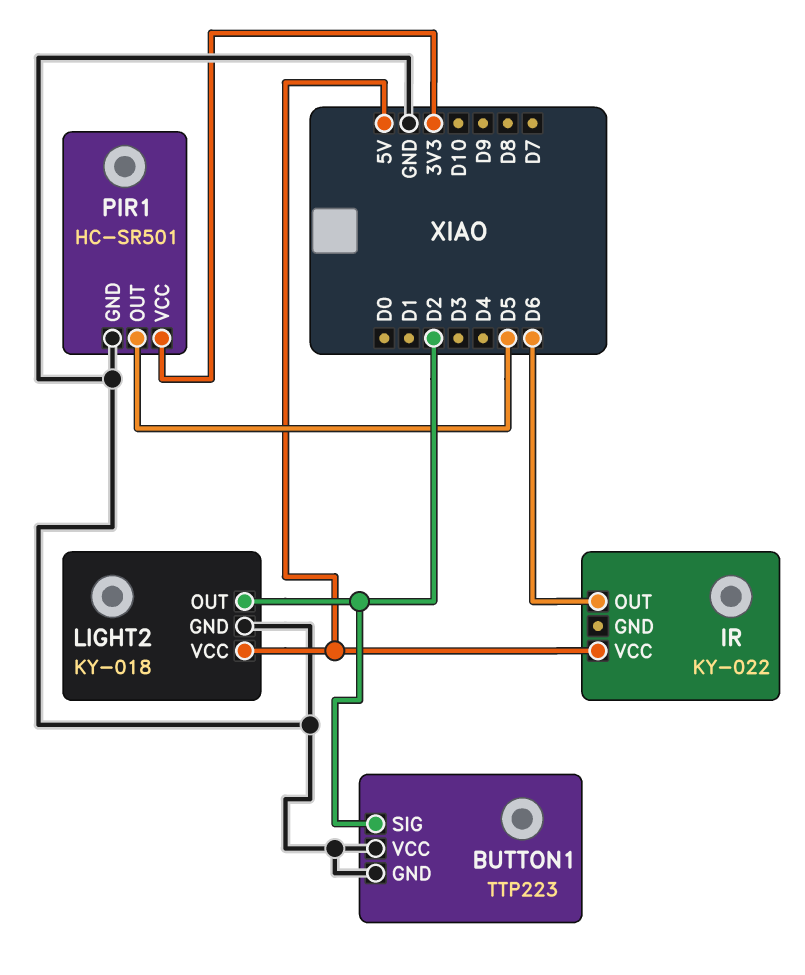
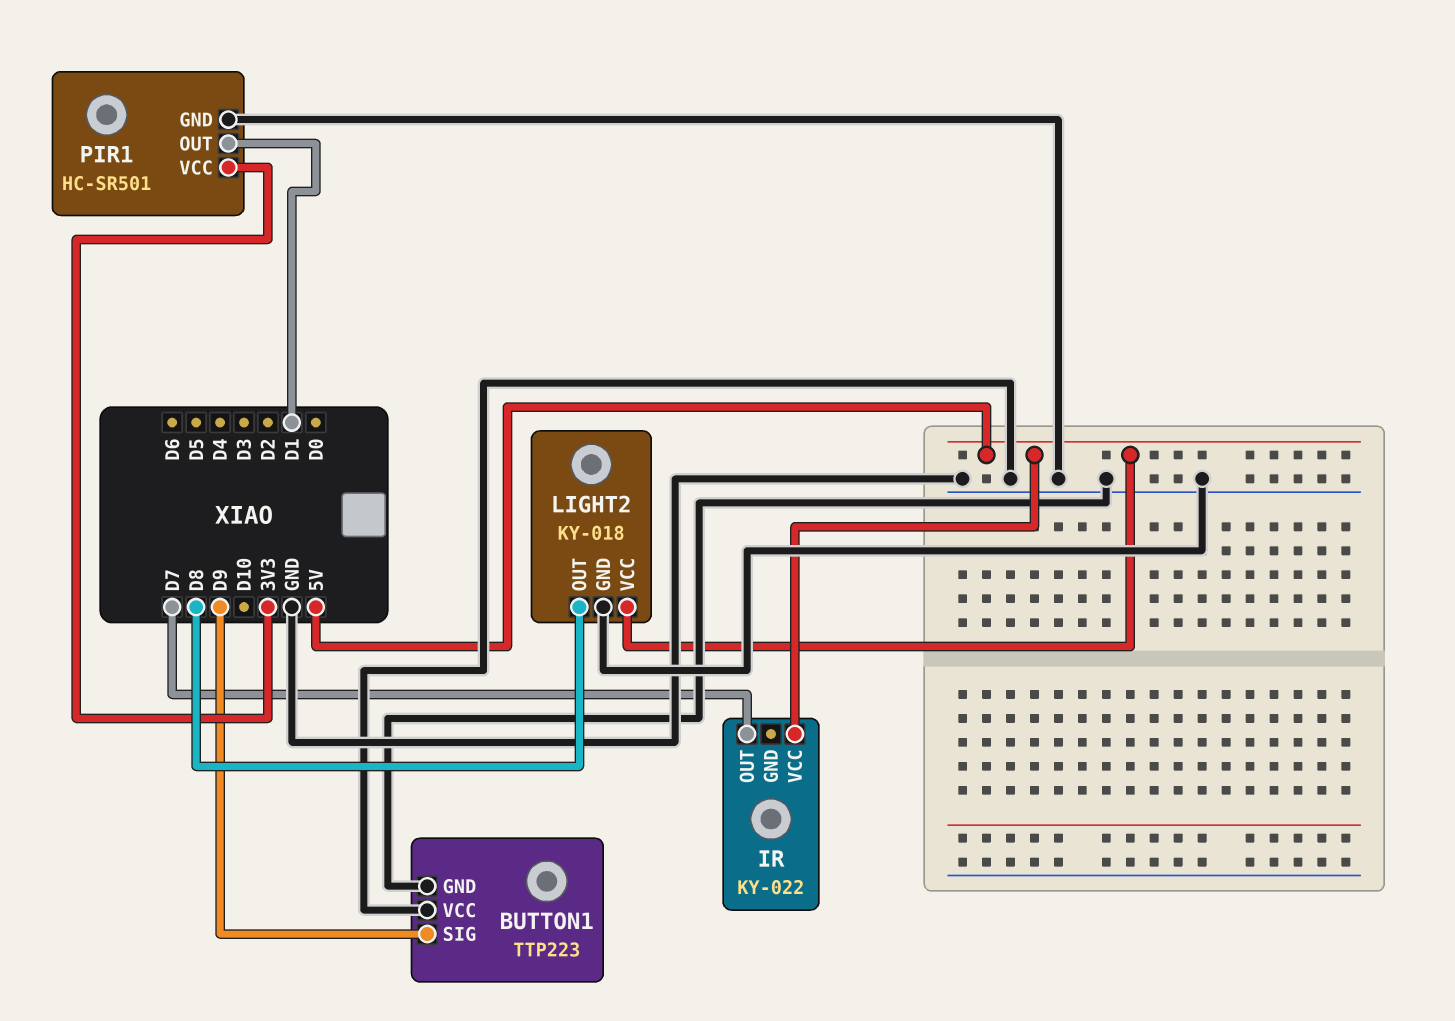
BUTTON1 pin SIG: D2 -> D9
IR pin OUT: D6 -> D7
LIGHT2 pin OUT: D2 -> D8
PIR1 pin OUT: D5 -> D1

